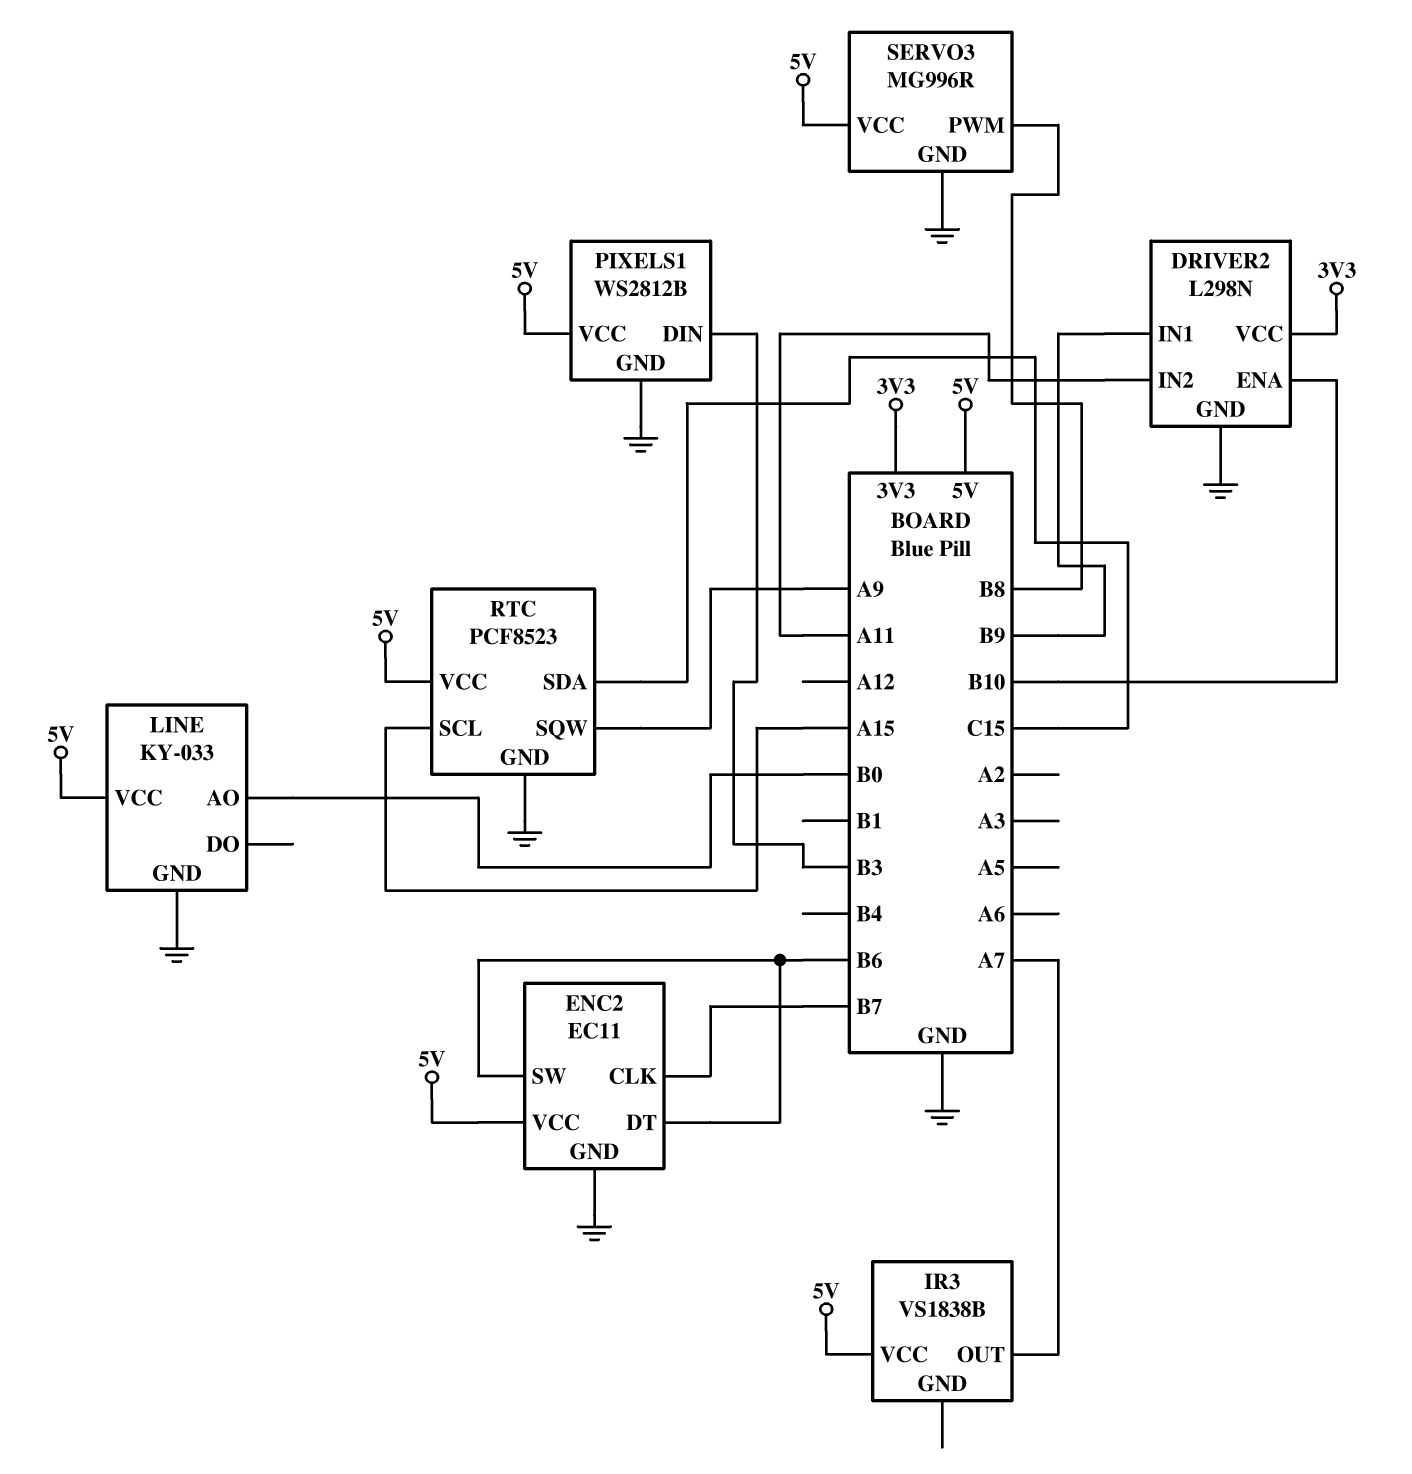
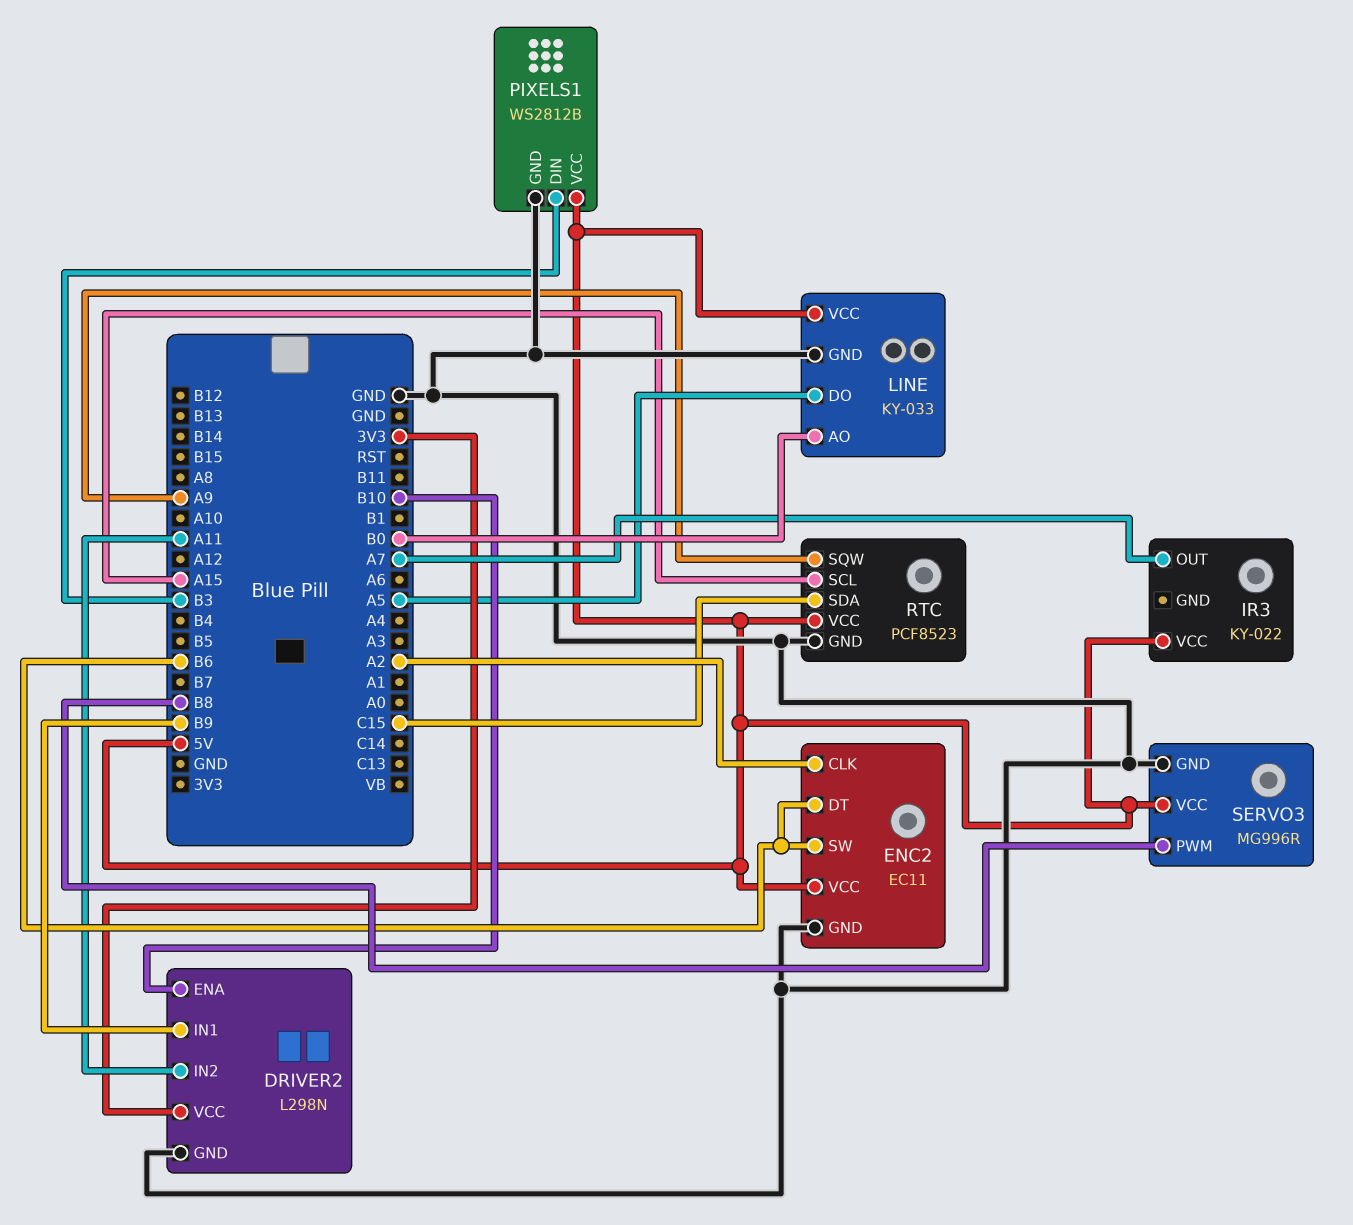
ENC2 pin CLK: B7 -> A2
IR3: VS1838B -> KY-022
LINE pin DO: none -> A5

